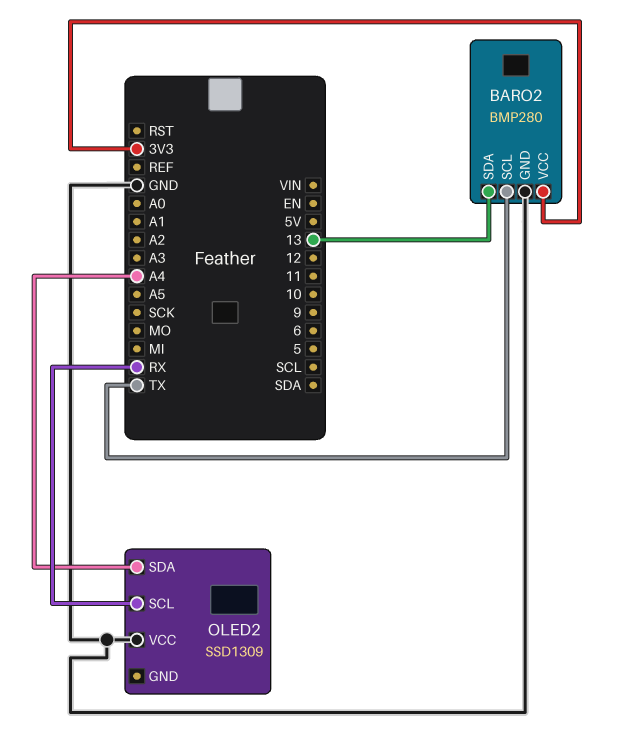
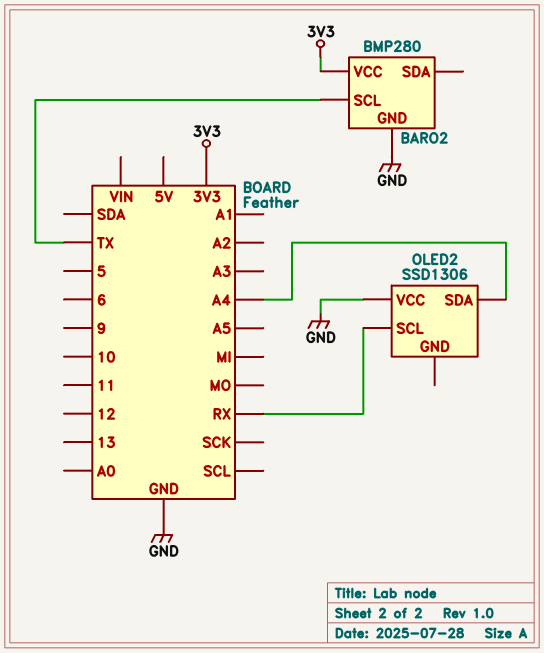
BARO2 pin SDA: 13 -> none
OLED2: SSD1309 -> SSD1306

